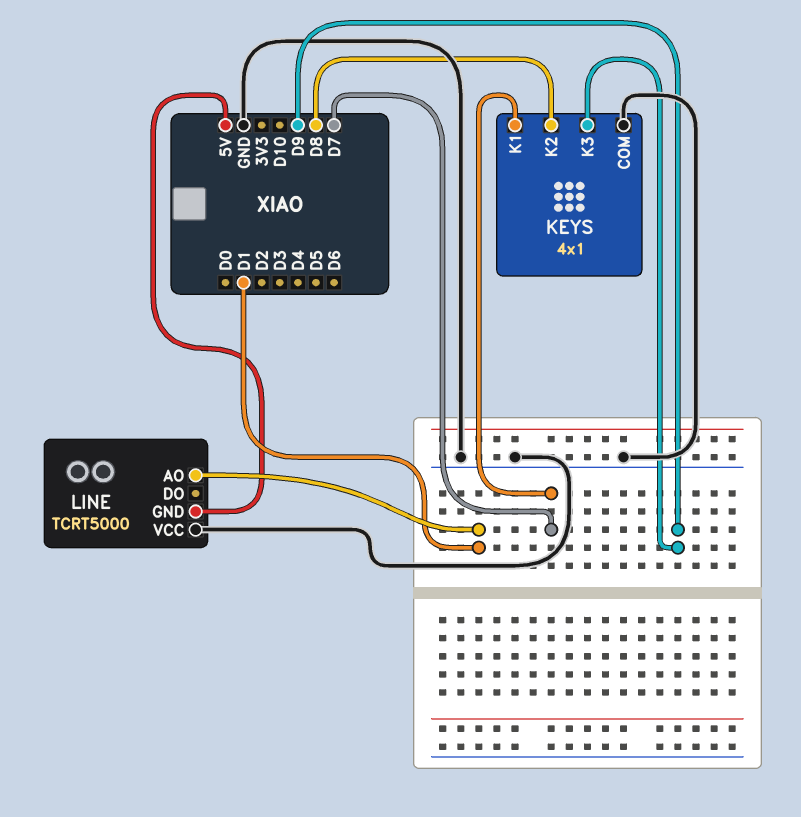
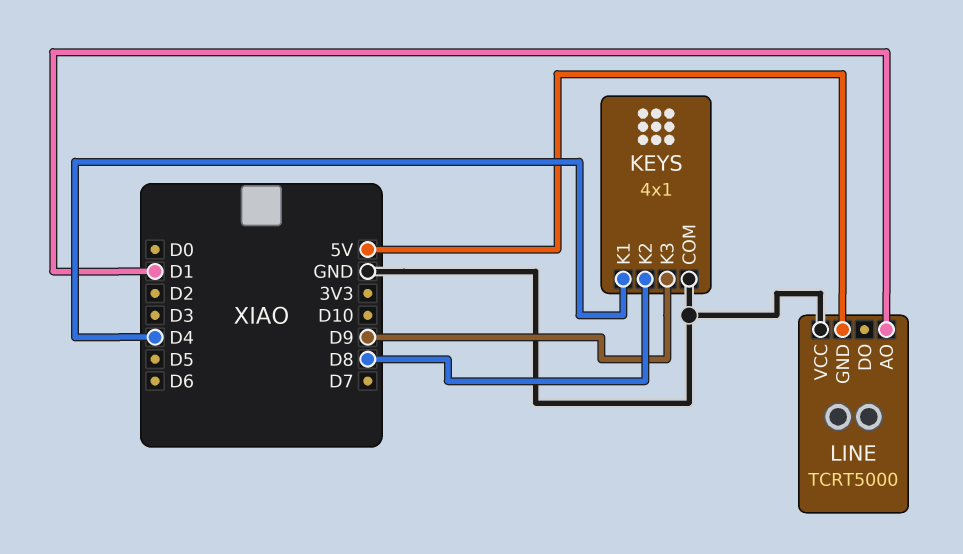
KEYS pin K1: D7 -> D4

